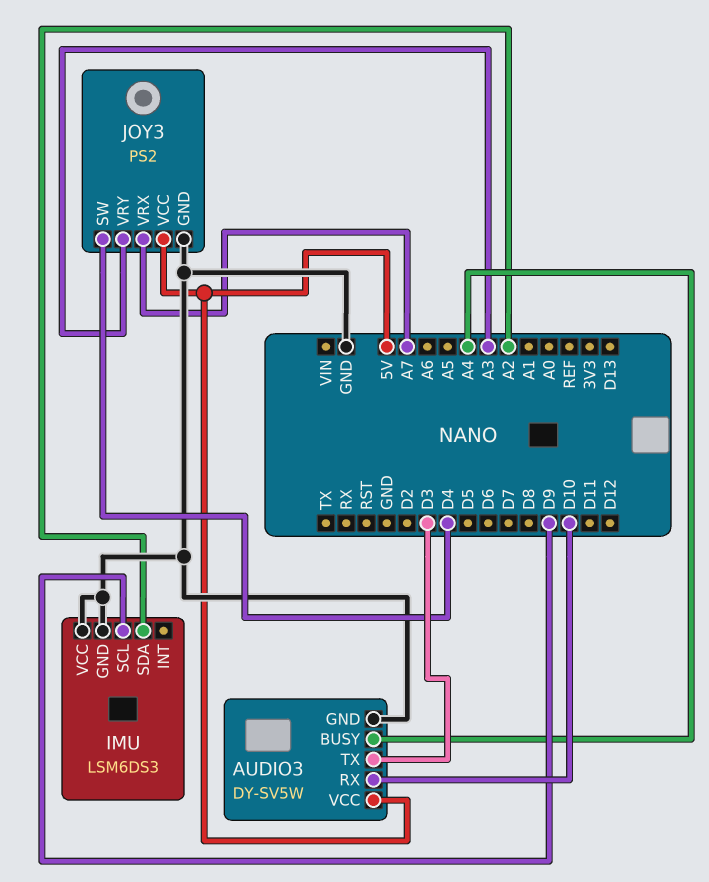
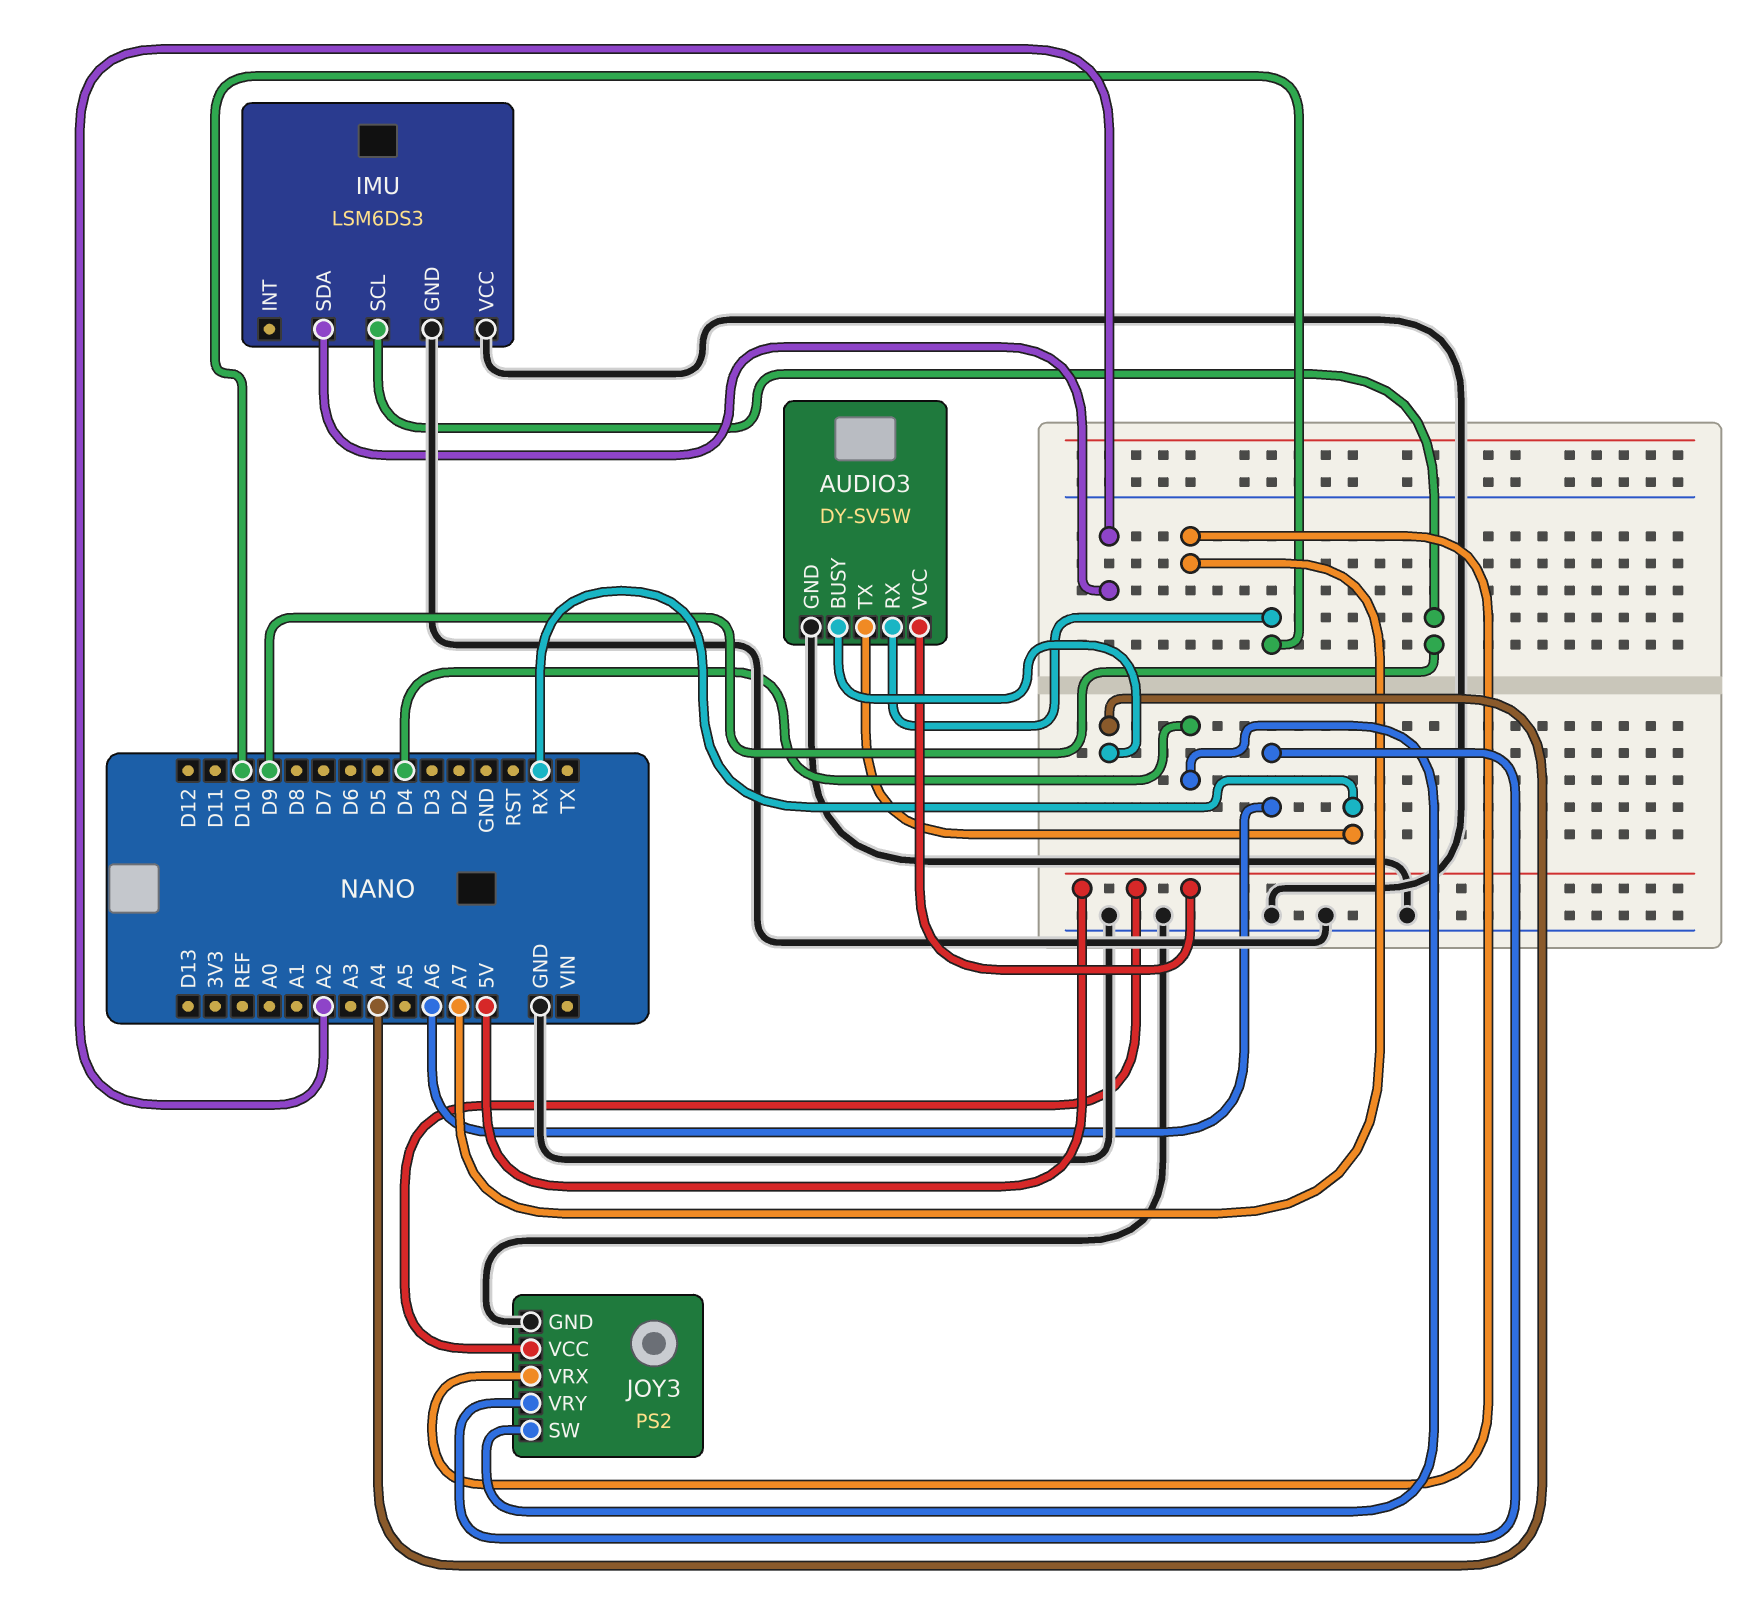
AUDIO3 pin TX: D3 -> RX
JOY3 pin VRY: A3 -> A6

